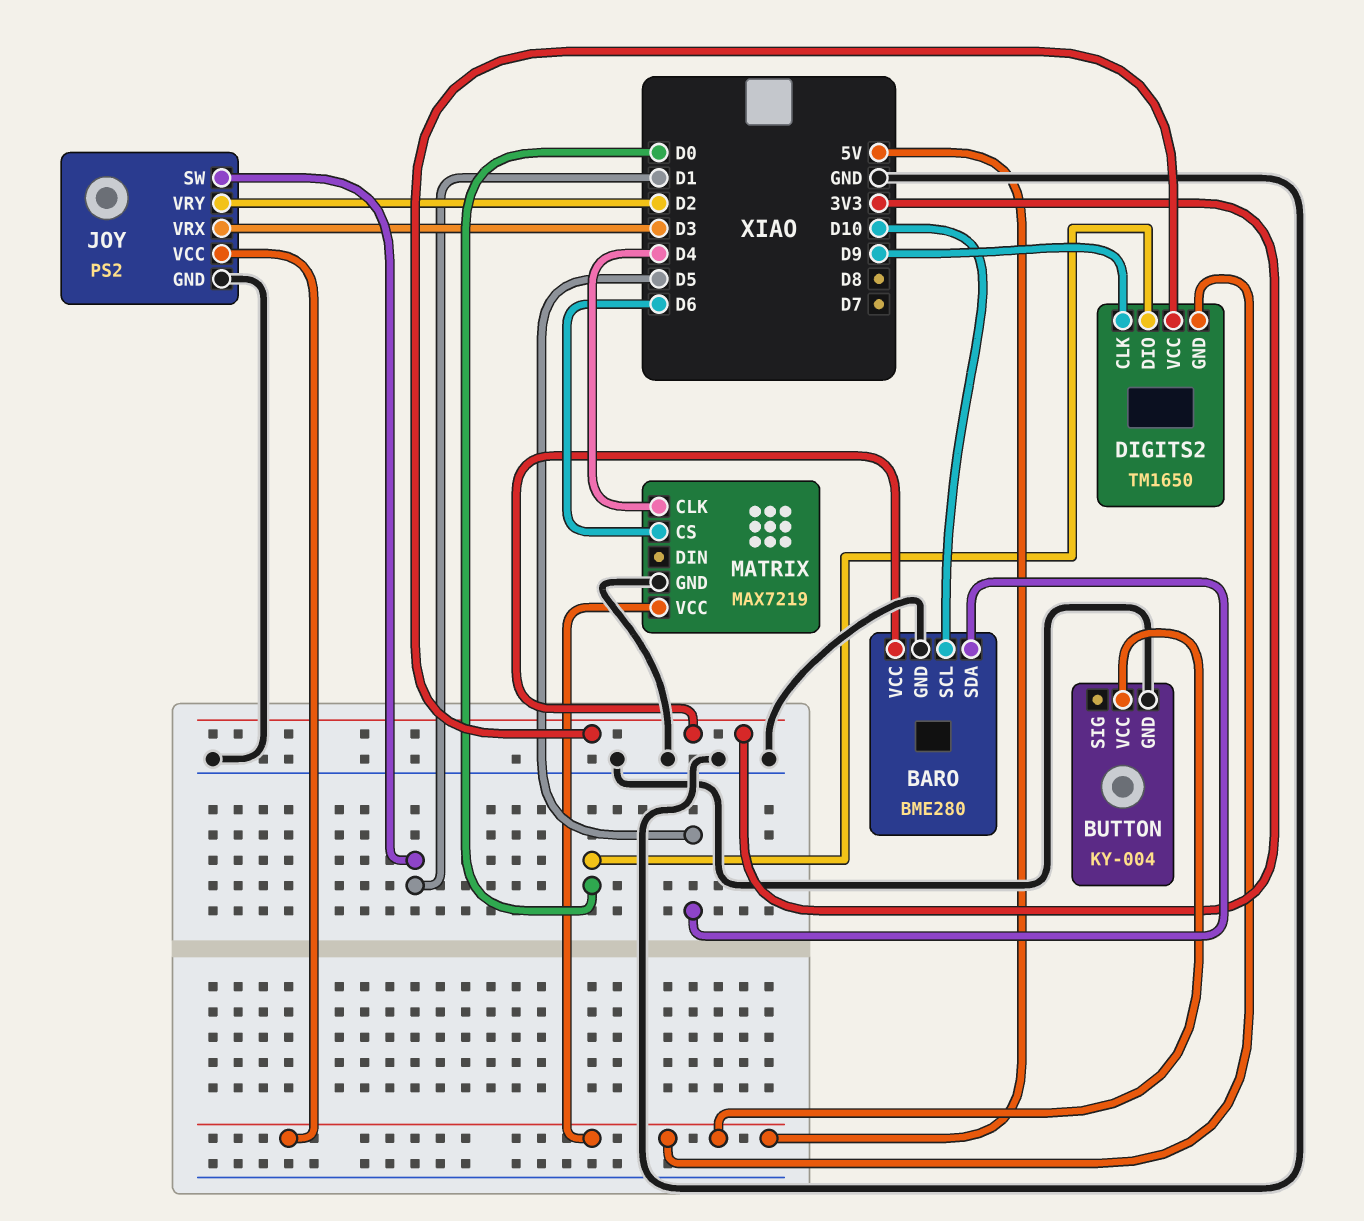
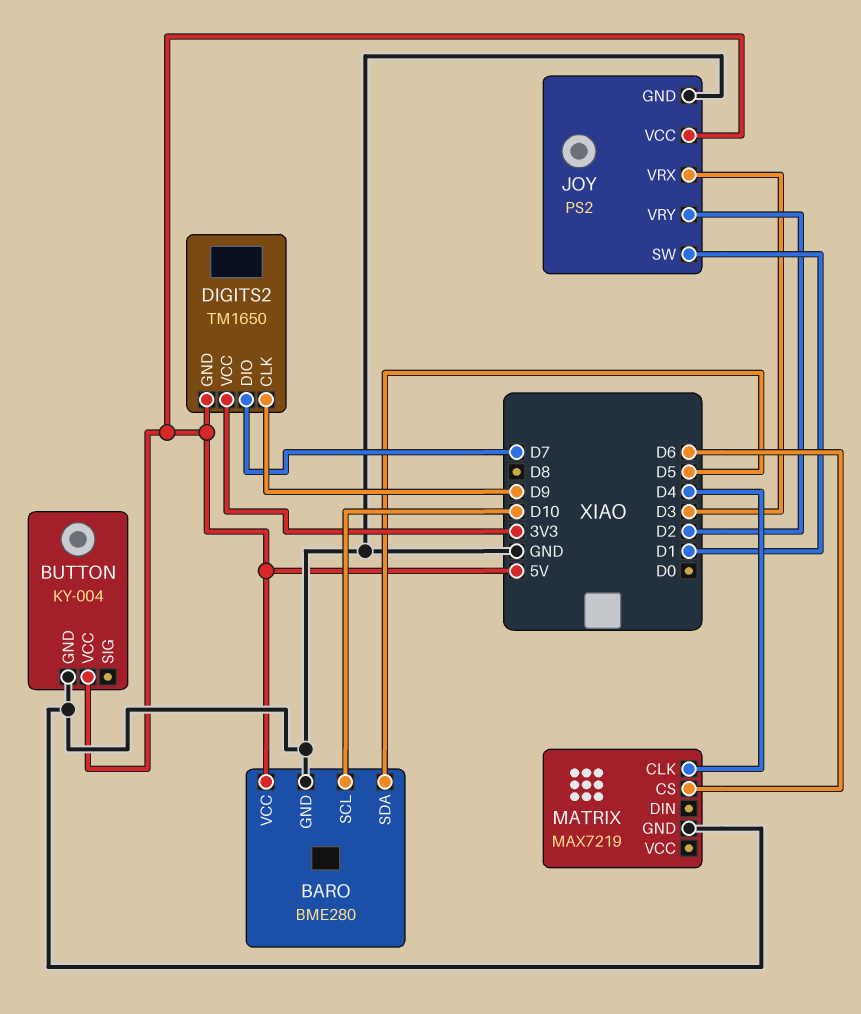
BARO pin VCC: 3V3 -> 5V
DIGITS2 pin DIO: D0 -> D7
MATRIX pin VCC: 5V -> none

